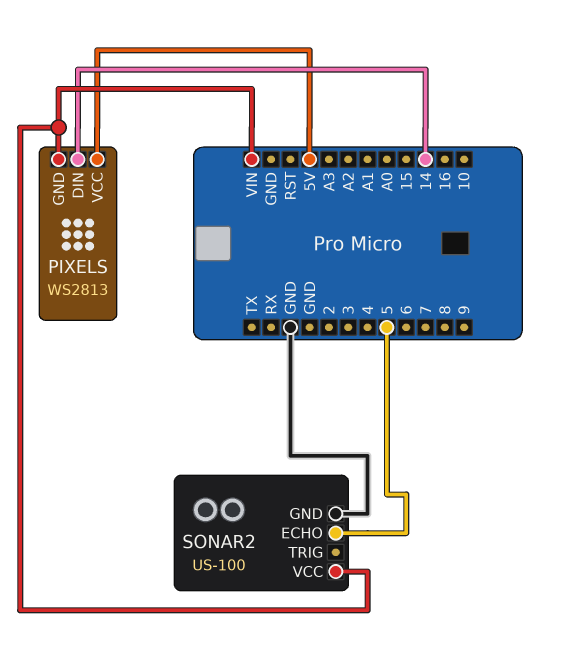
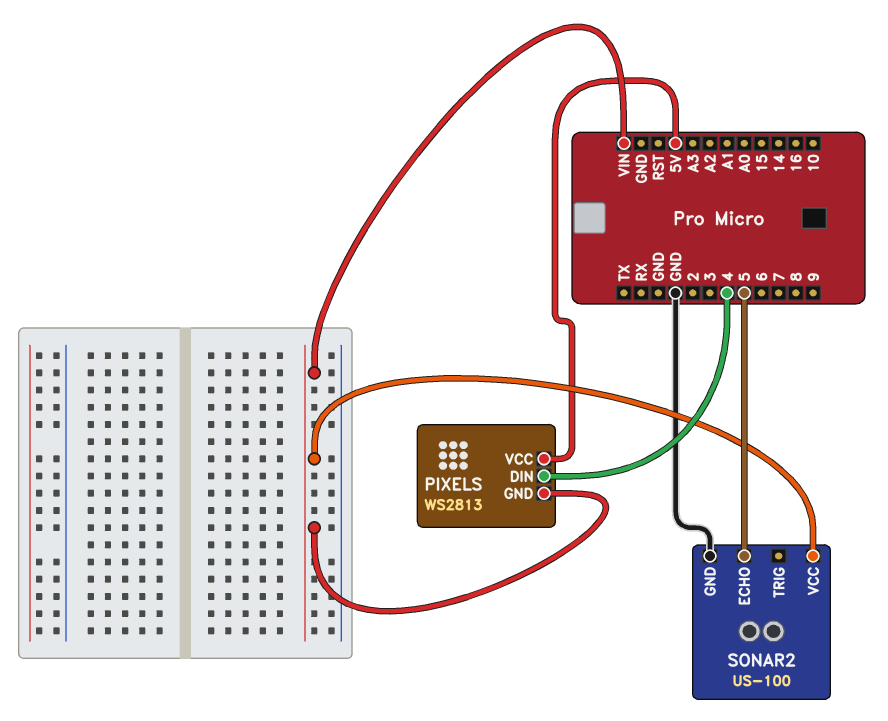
PIXELS pin DIN: 14 -> 4

